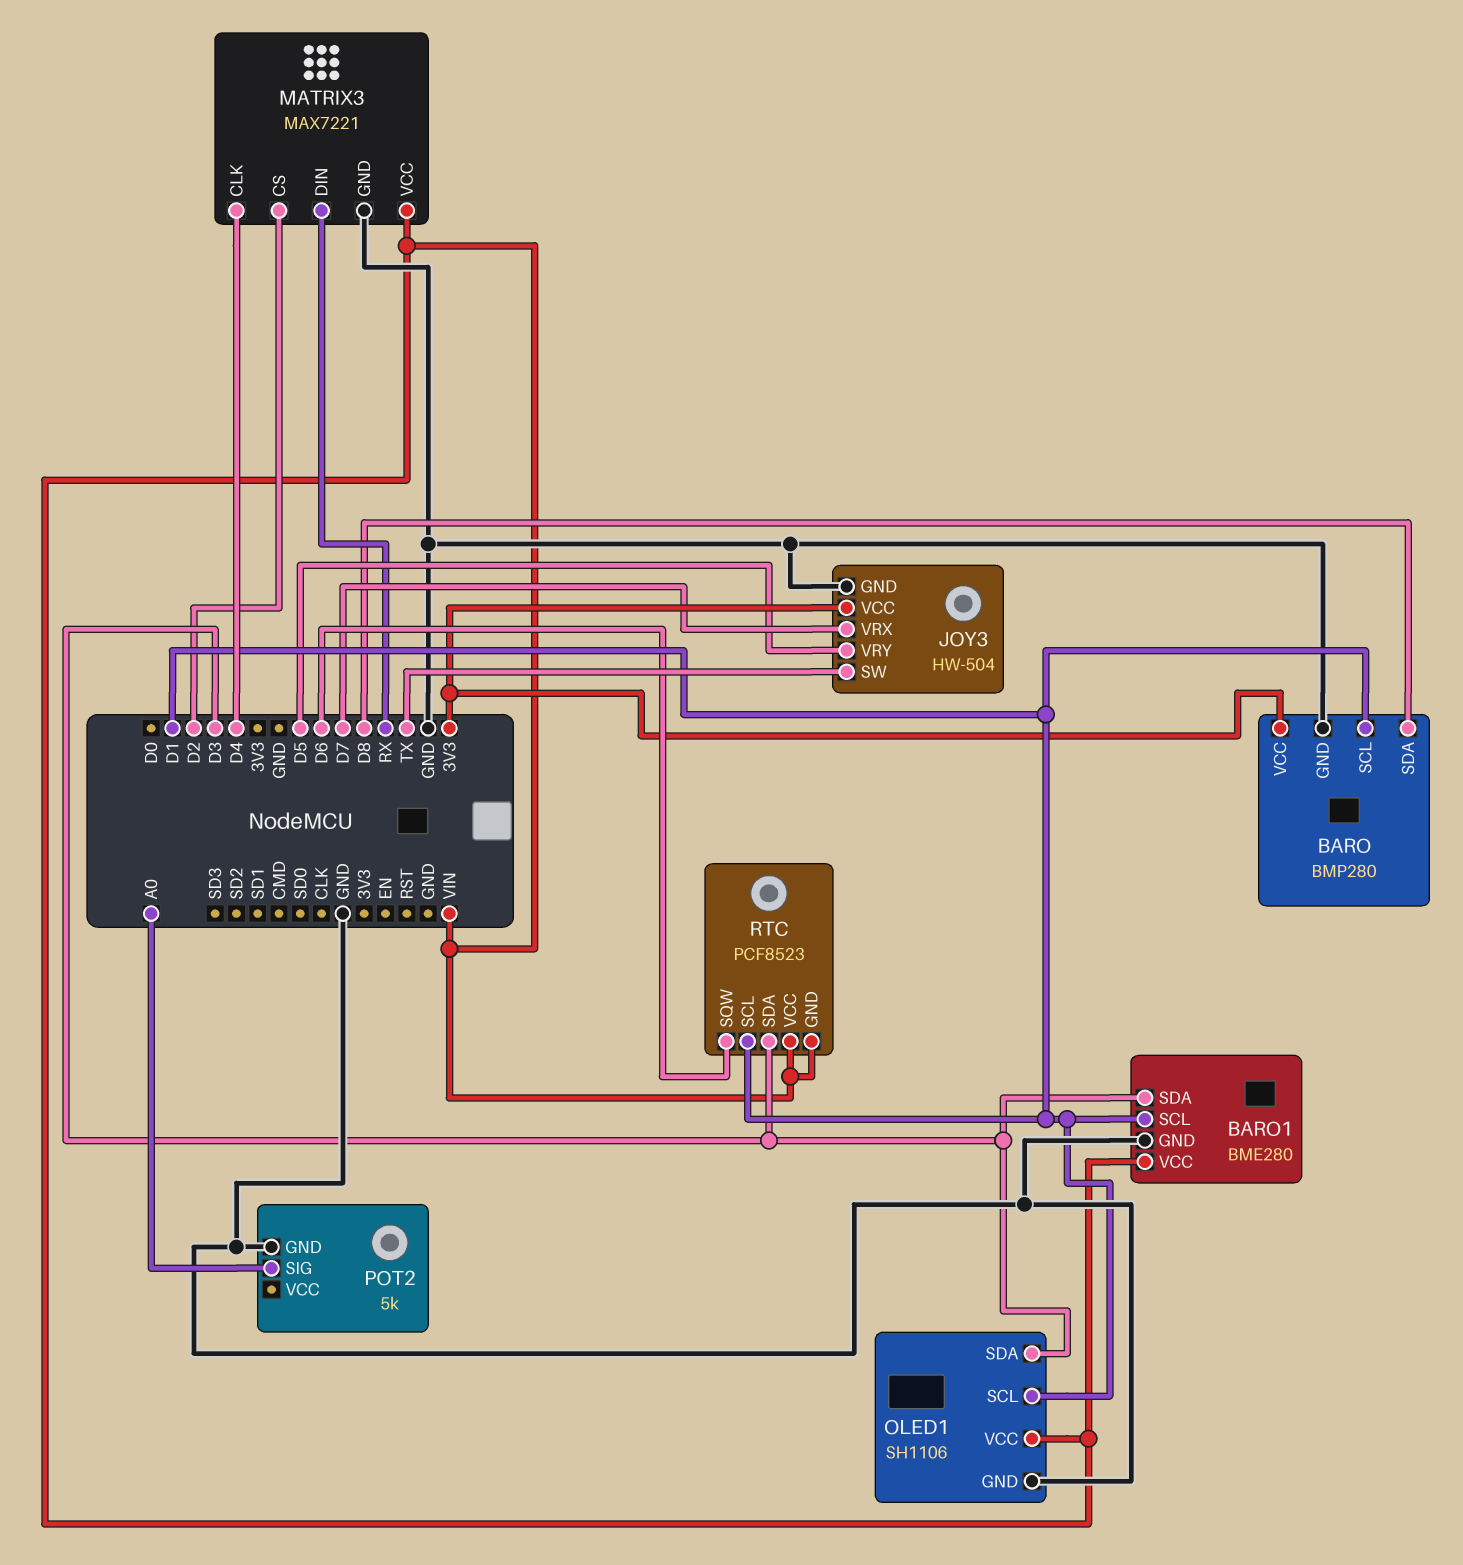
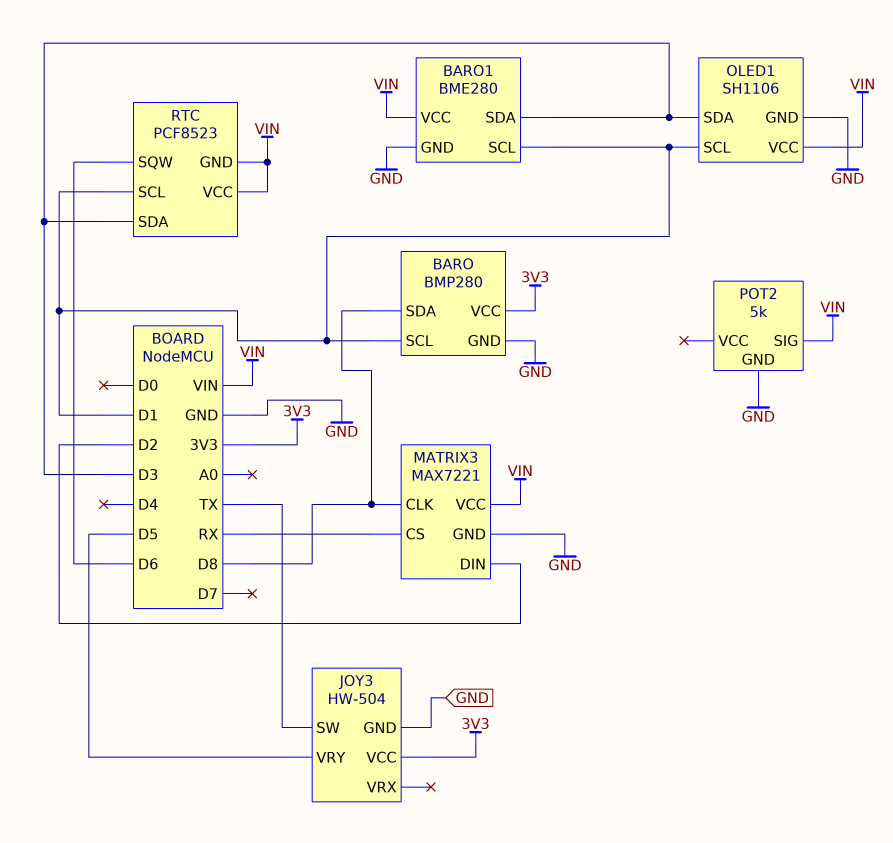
JOY3 pin VRX: D7 -> none
MATRIX3 pin CLK: D4 -> D8
MATRIX3 pin CS: D2 -> RX
MATRIX3 pin DIN: RX -> D2
POT2 pin SIG: A0 -> VIN

